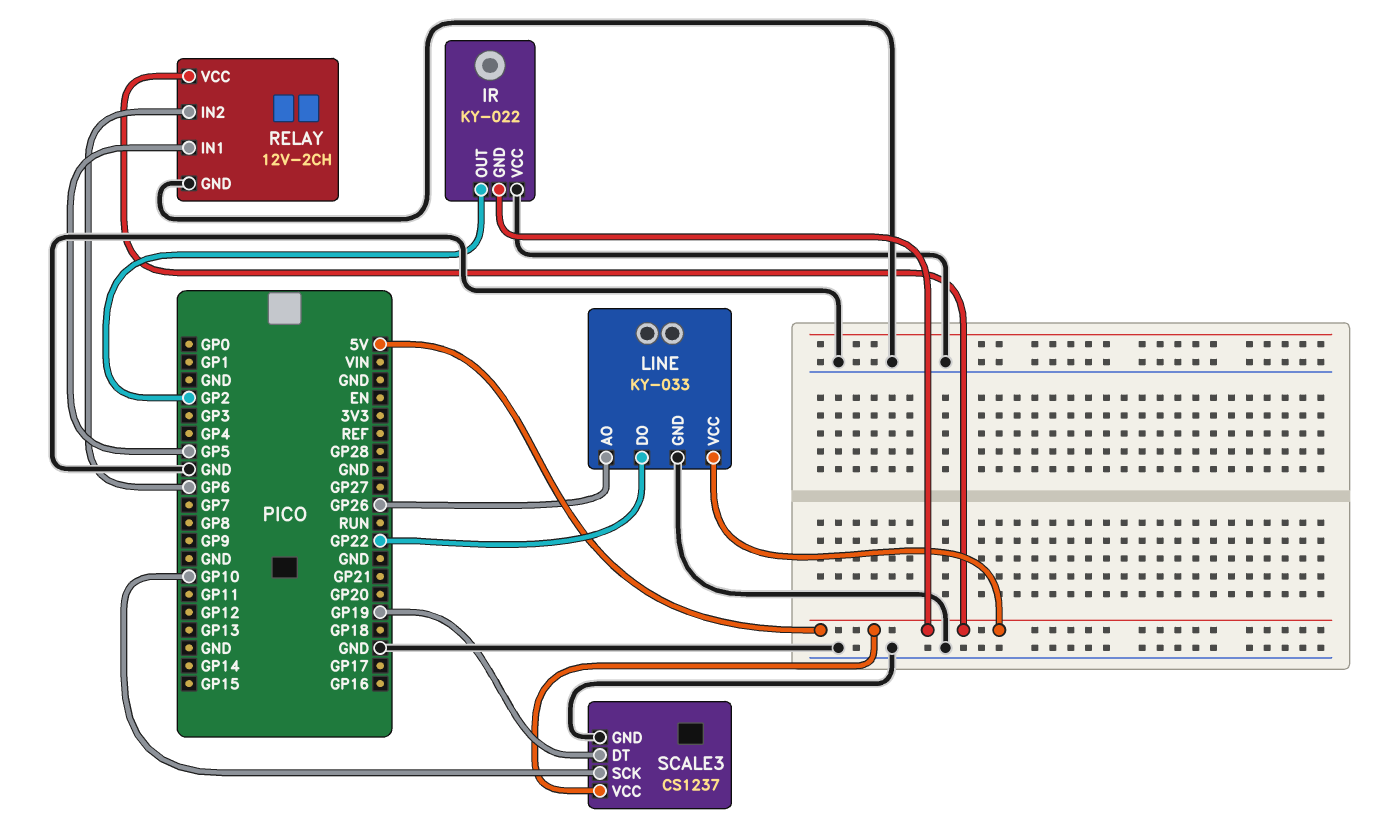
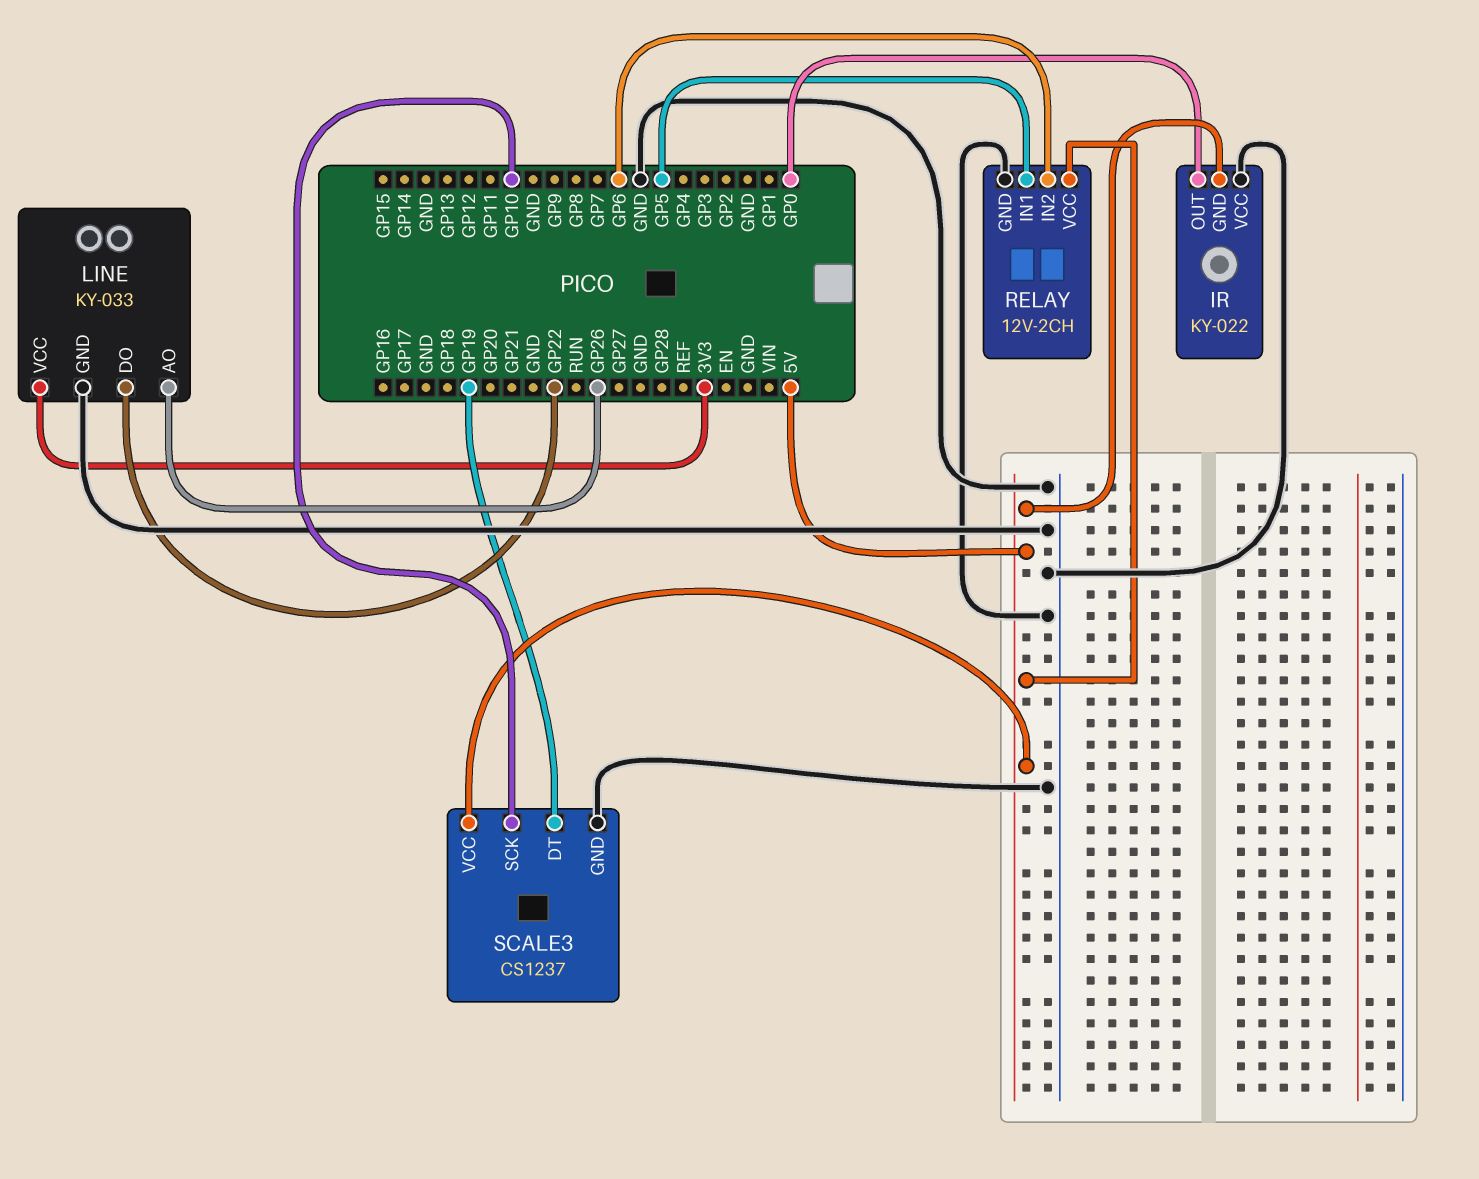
IR pin OUT: GP2 -> GP0
LINE pin VCC: 5V -> 3V3

